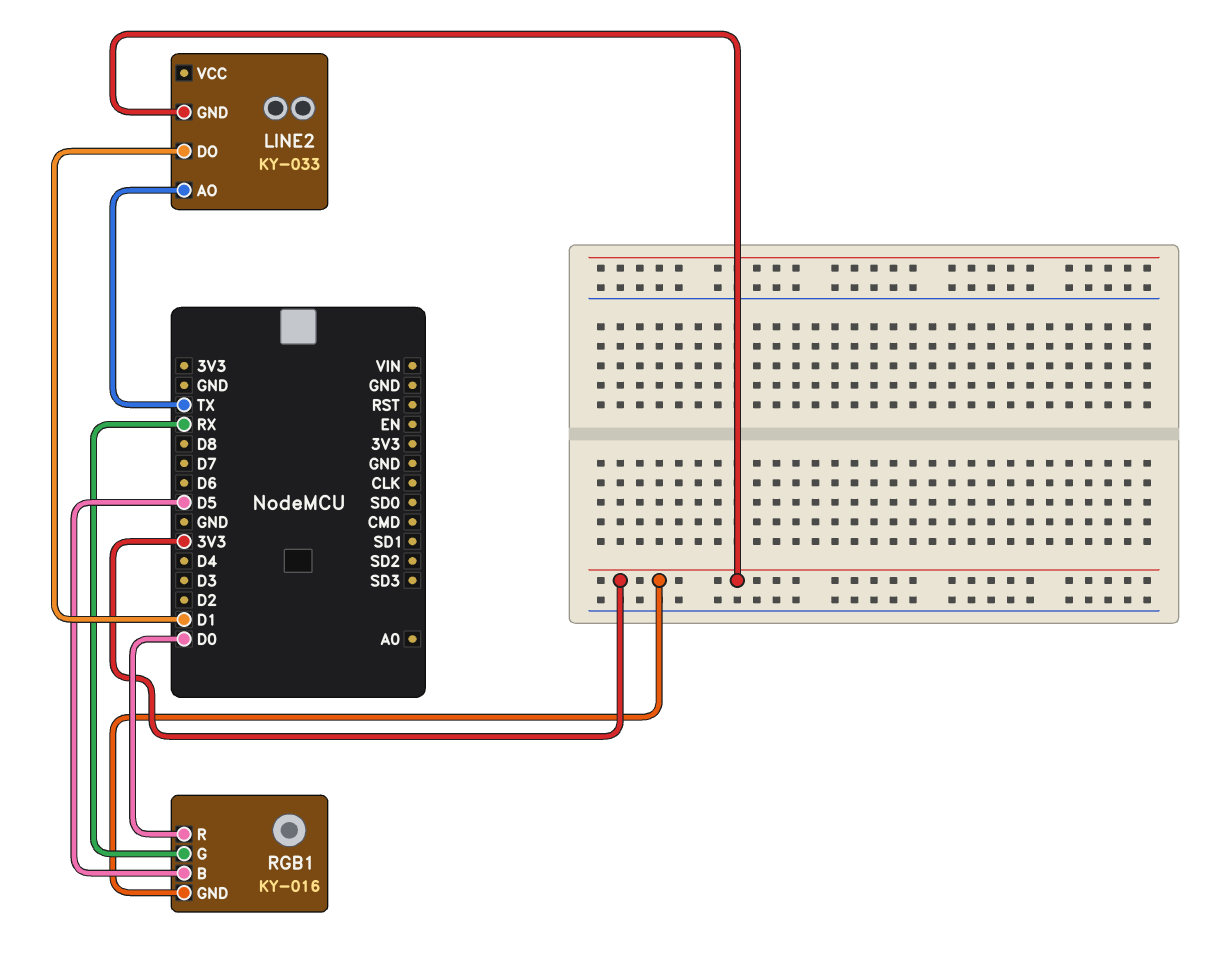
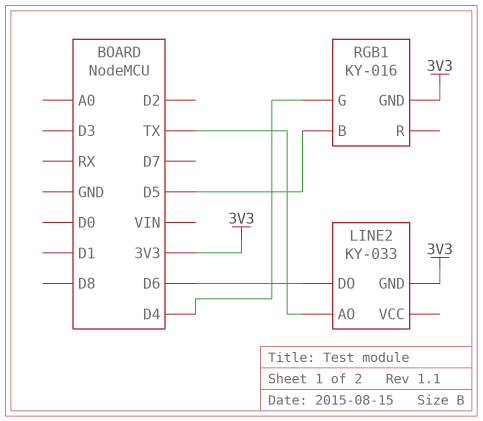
LINE2 pin DO: D1 -> D6
RGB1 pin G: RX -> D4
RGB1 pin R: D0 -> none

